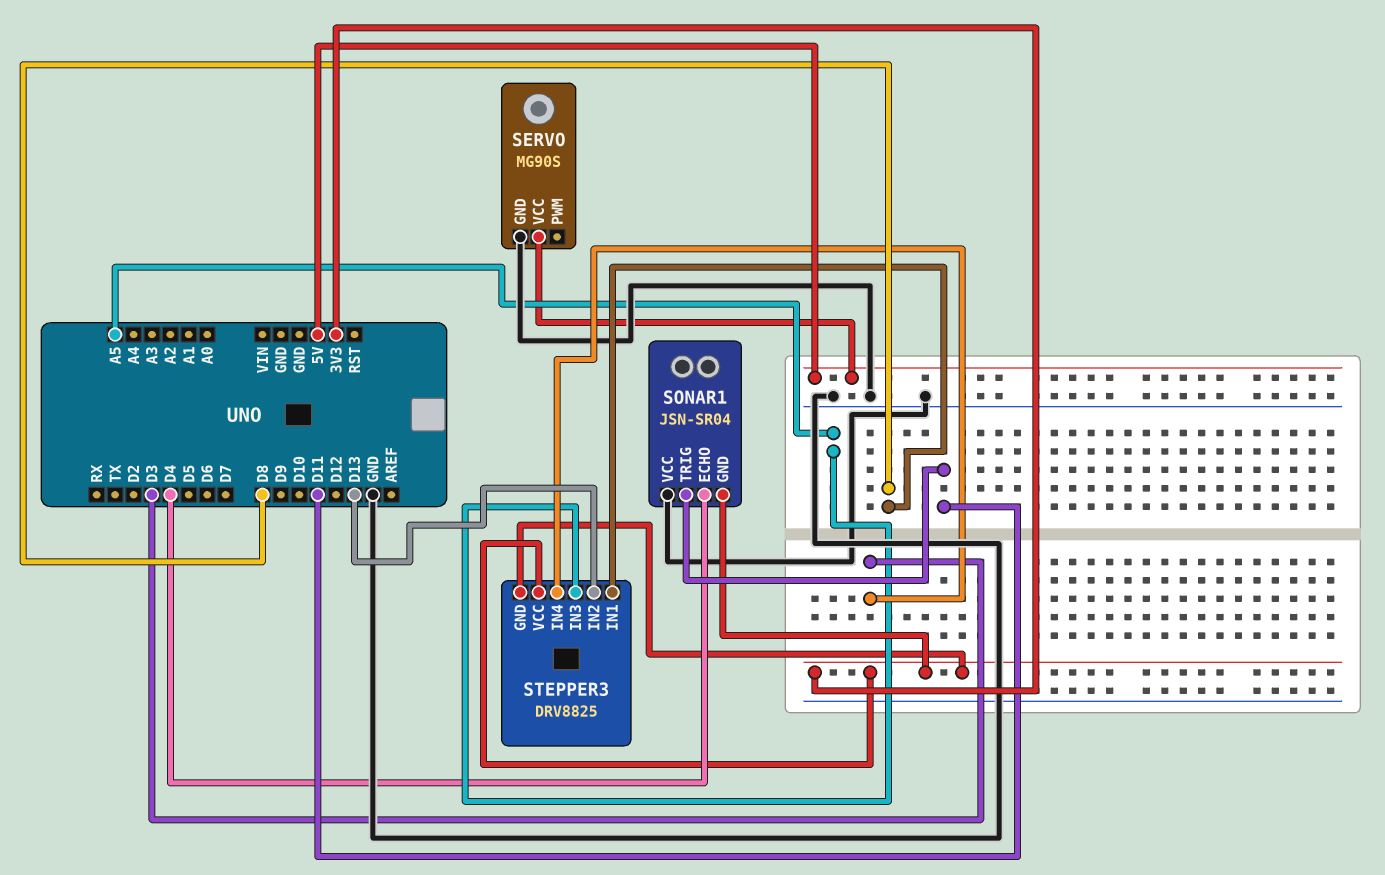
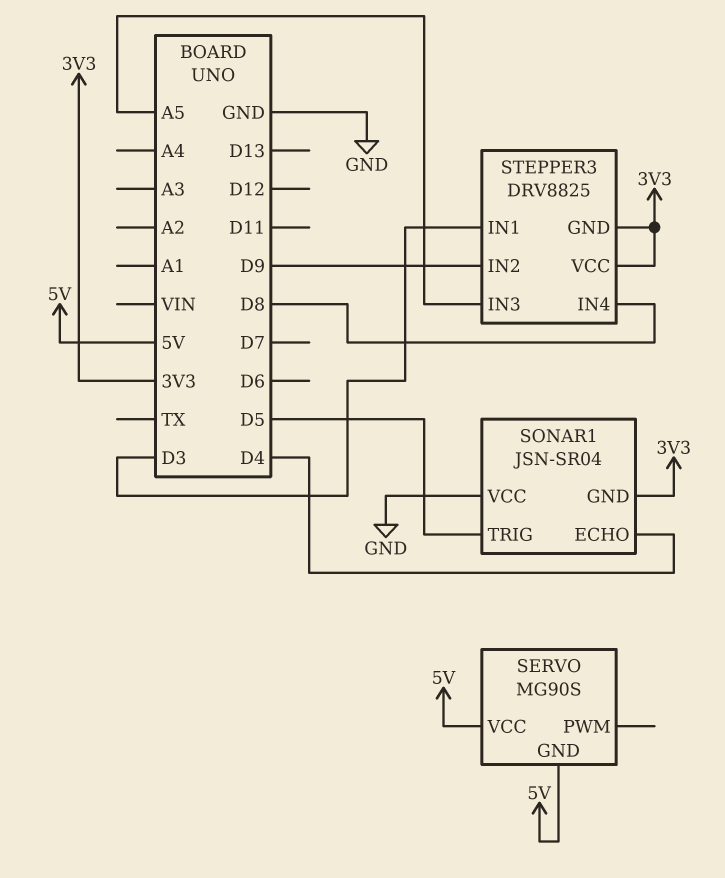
SERVO pin GND: GND -> 5V
SONAR1 pin TRIG: D11 -> D5
STEPPER3 pin IN1: D8 -> D3
STEPPER3 pin IN2: D13 -> D9
STEPPER3 pin IN4: D3 -> D8

